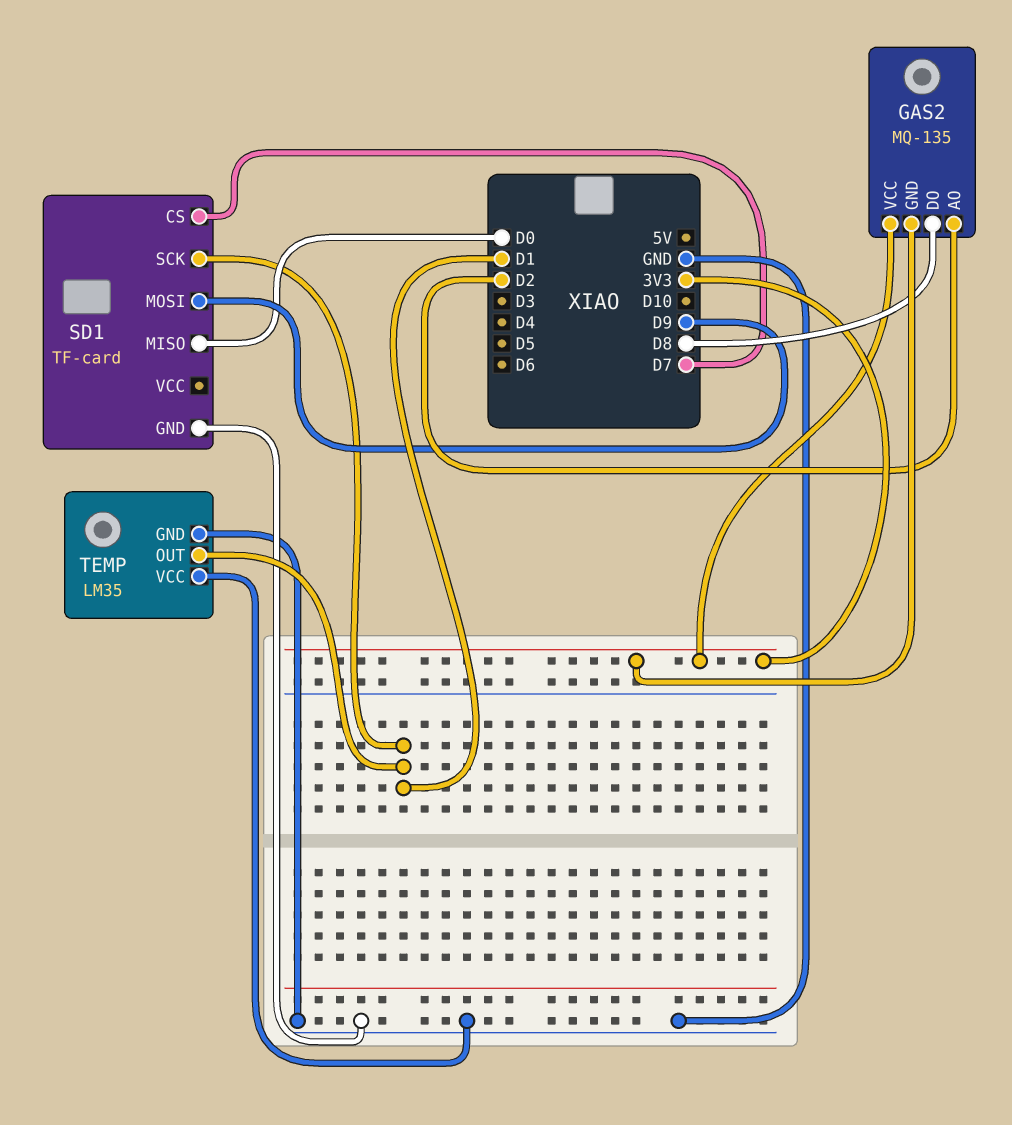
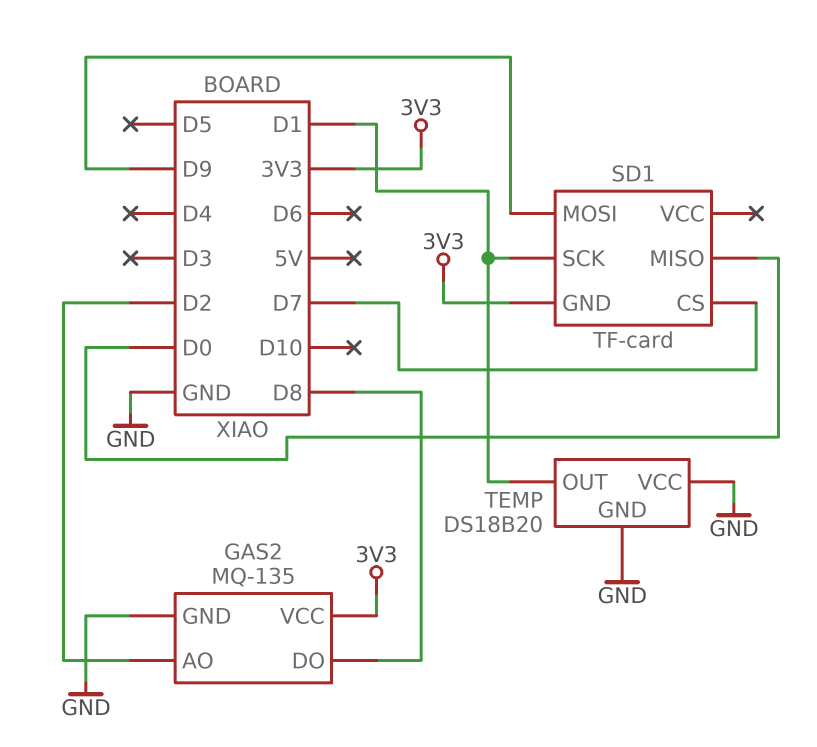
GAS2 pin GND: 3V3 -> GND
SD1 pin GND: GND -> 3V3
TEMP: LM35 -> DS18B20

